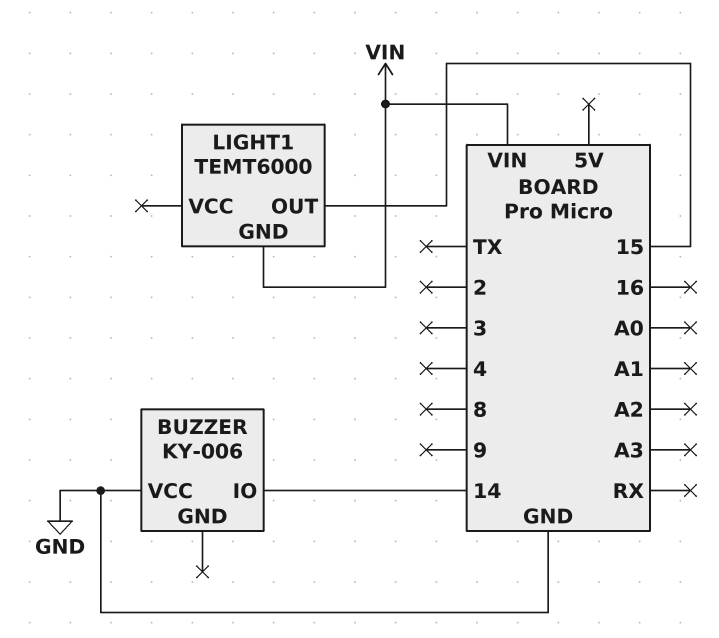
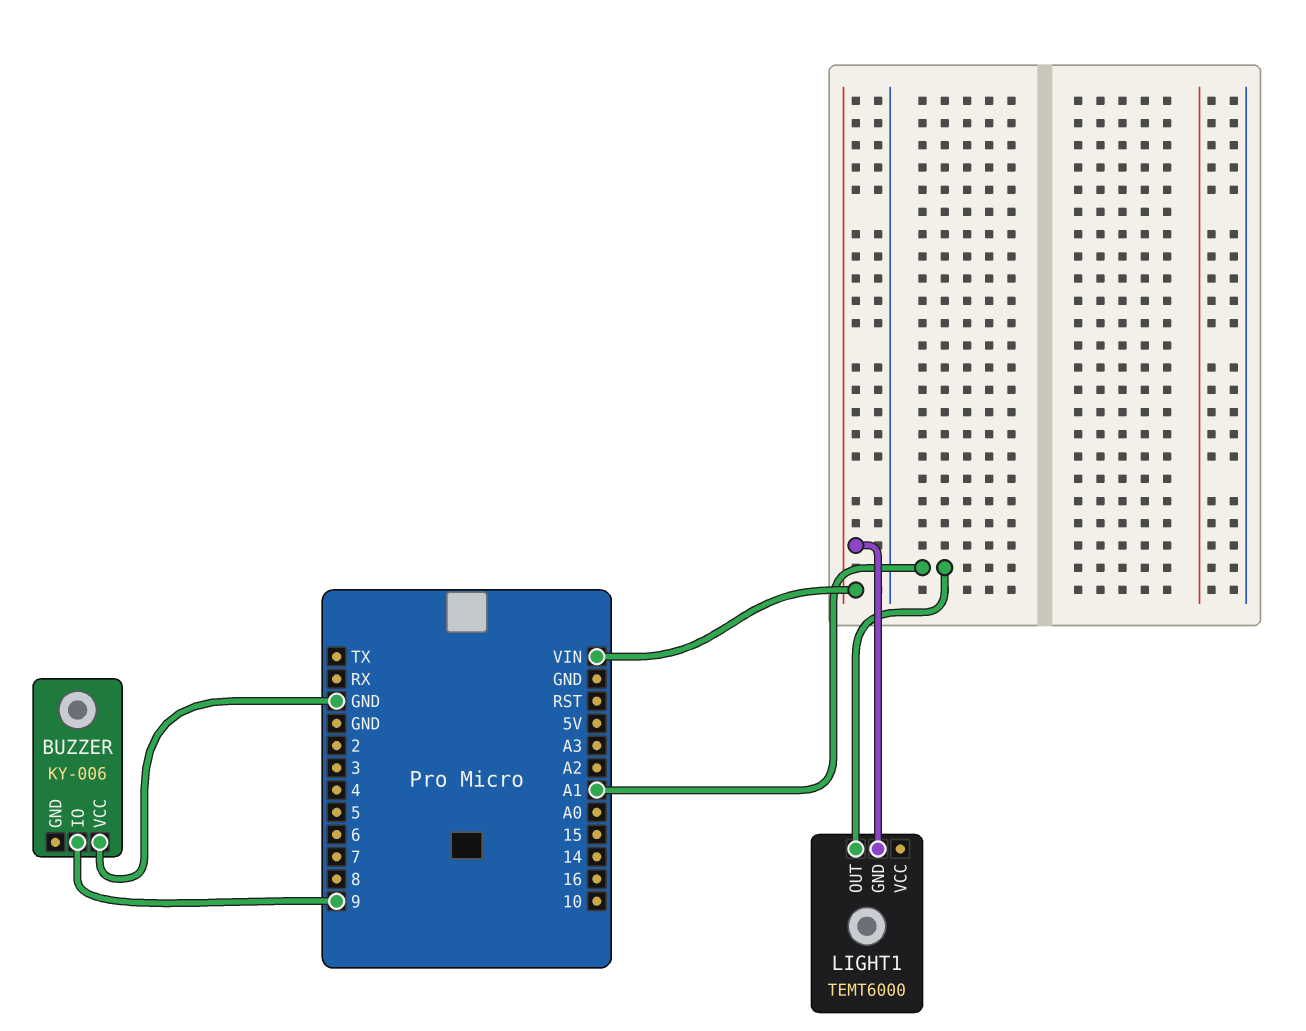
BUZZER pin IO: 14 -> 9
LIGHT1 pin OUT: 15 -> A1

